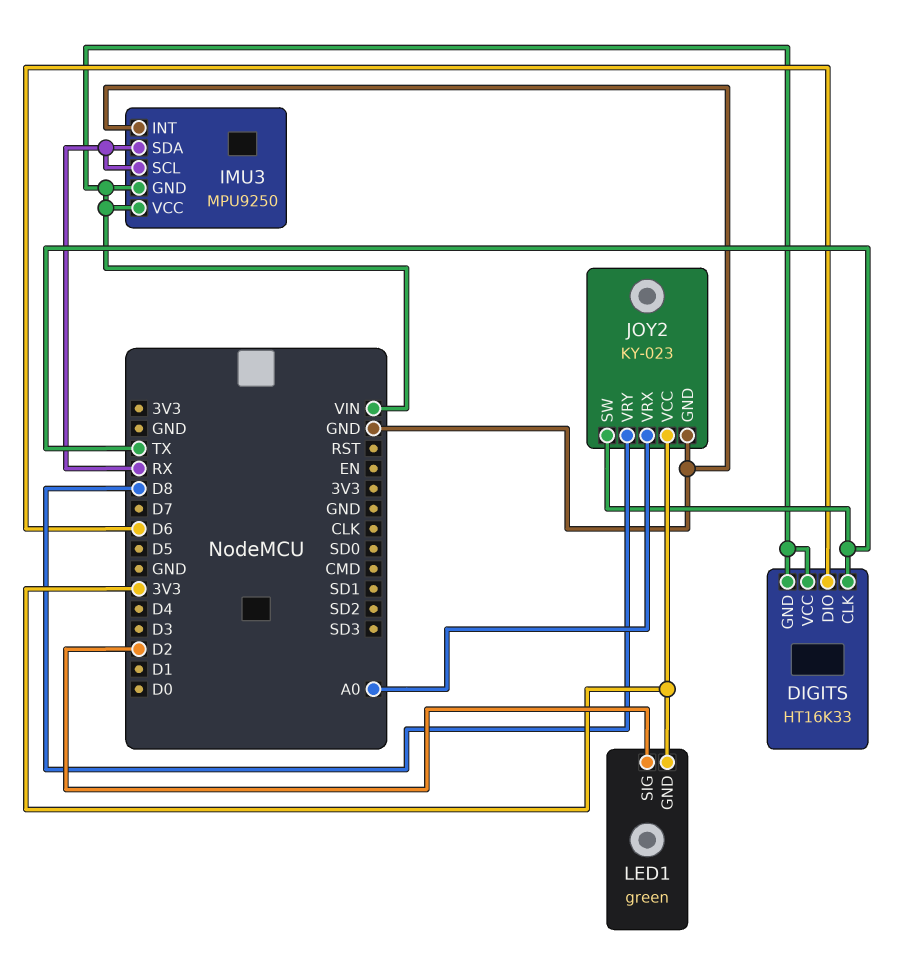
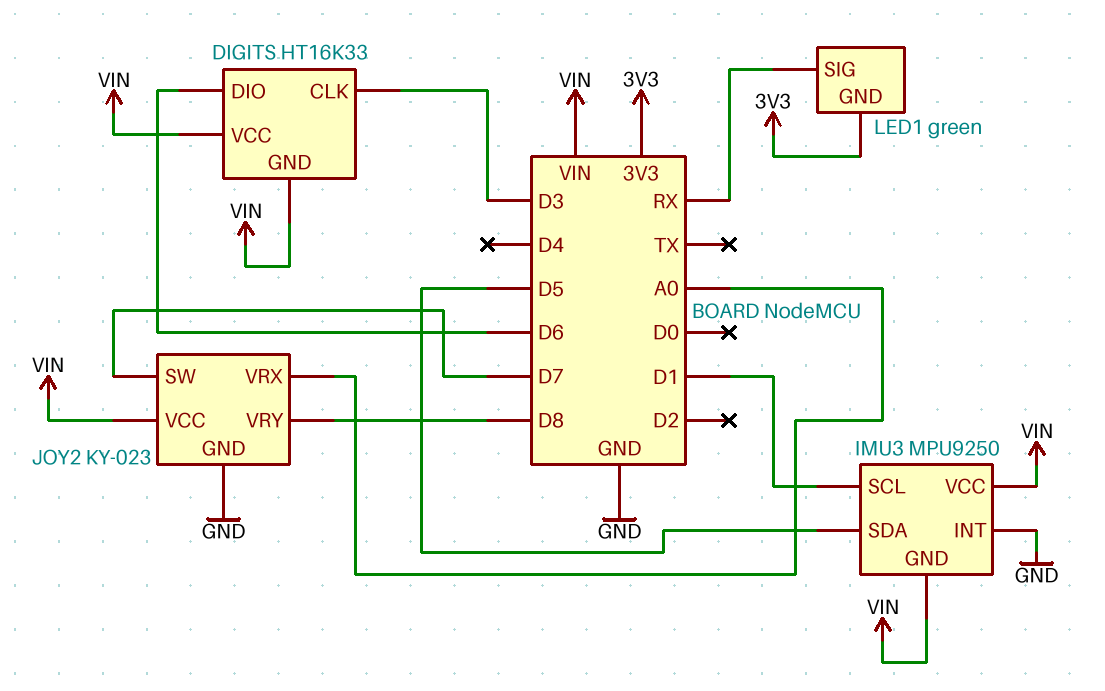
DIGITS pin CLK: TX -> D3
IMU3 pin SCL: RX -> D1
IMU3 pin SDA: RX -> D5
JOY2 pin SW: TX -> D7
JOY2 pin VCC: 3V3 -> VIN
LED1 pin SIG: D2 -> RX

